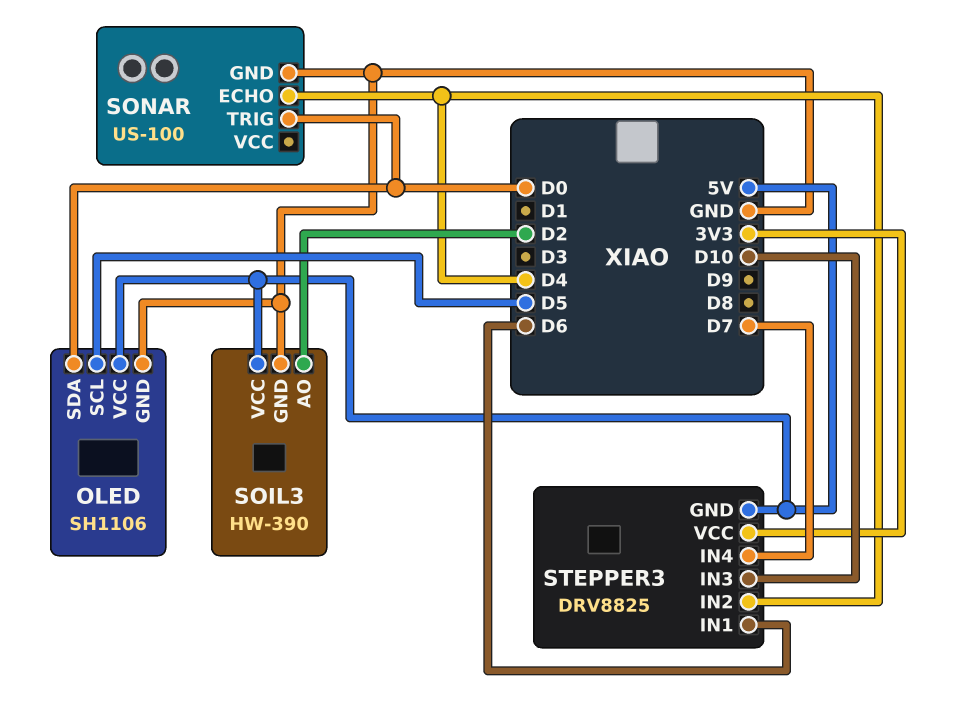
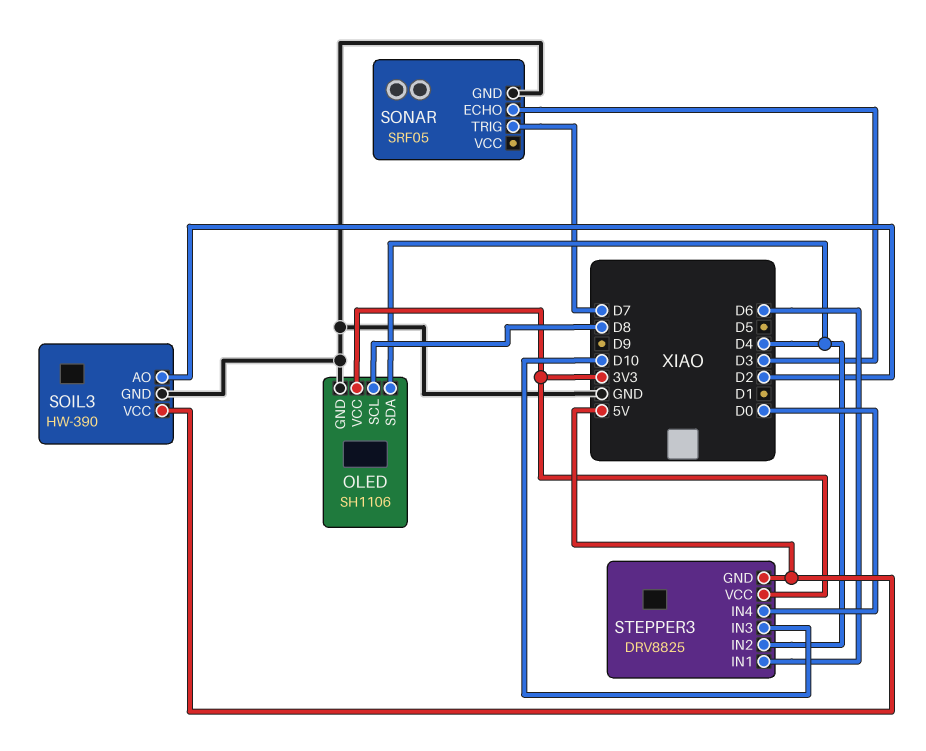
OLED pin SCL: D5 -> D8
OLED pin SDA: D0 -> D4
OLED pin VCC: 5V -> 3V3
SONAR: US-100 -> SRF05
SONAR pin ECHO: D4 -> D3
SONAR pin TRIG: D0 -> D7
STEPPER3 pin IN4: D7 -> D0

